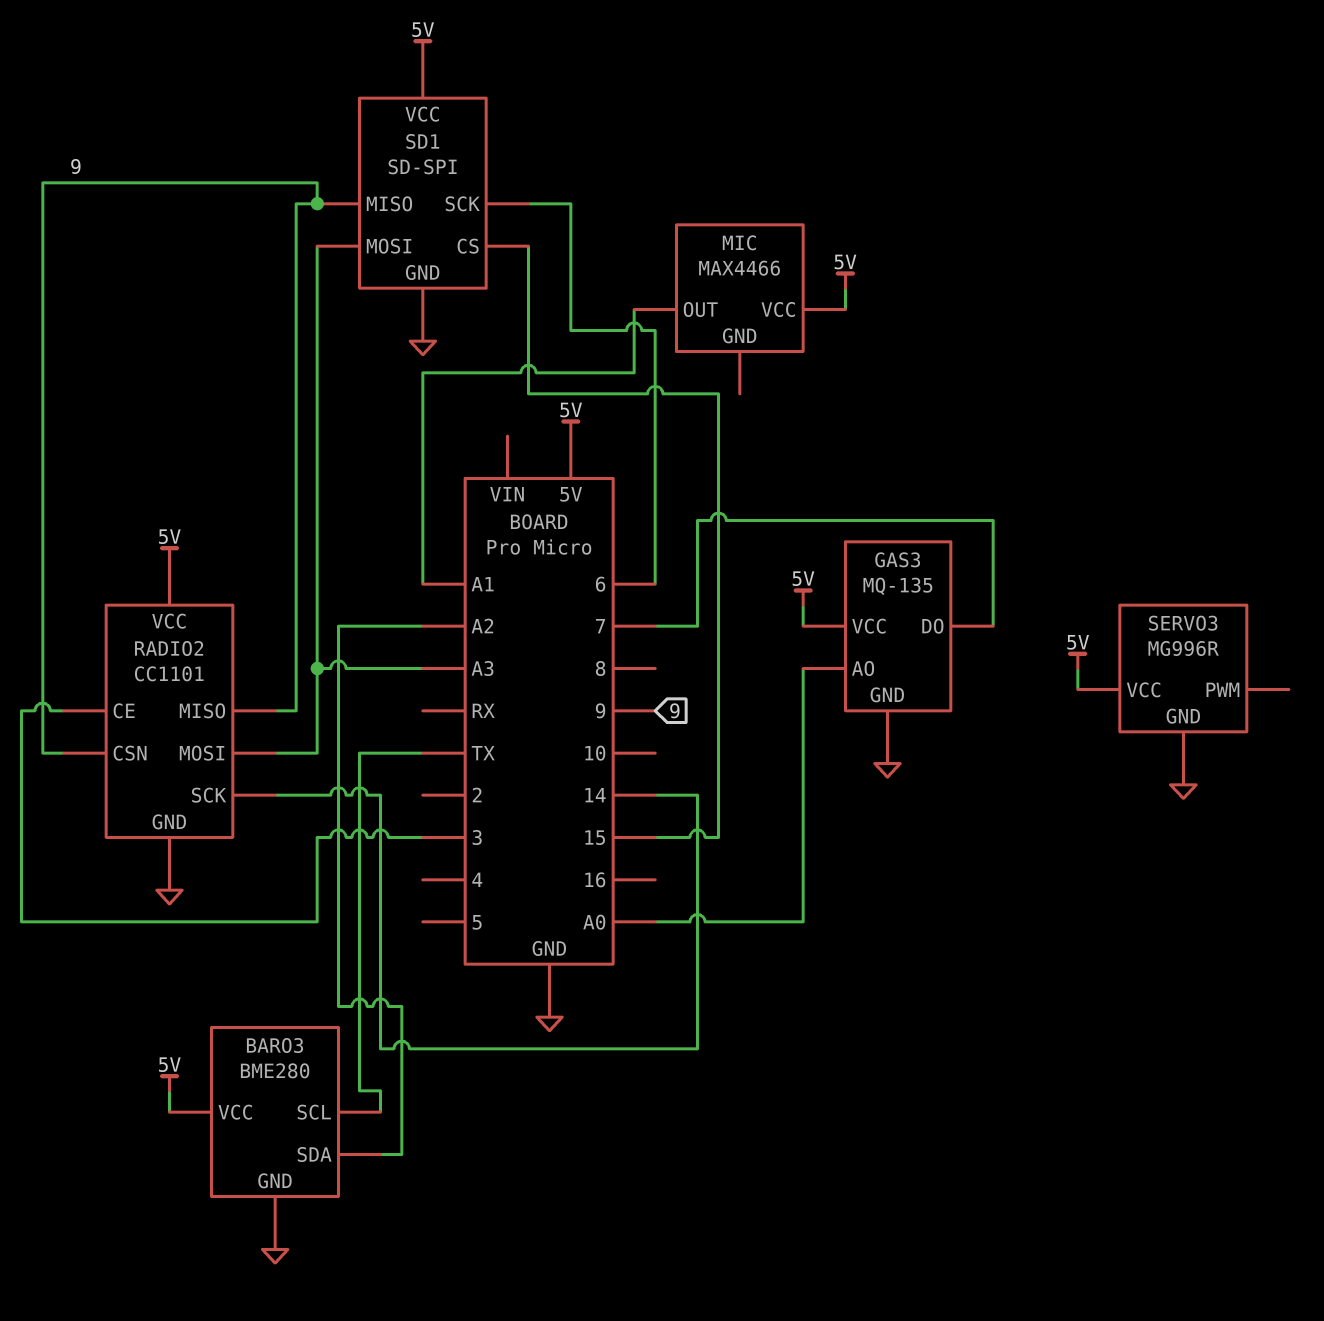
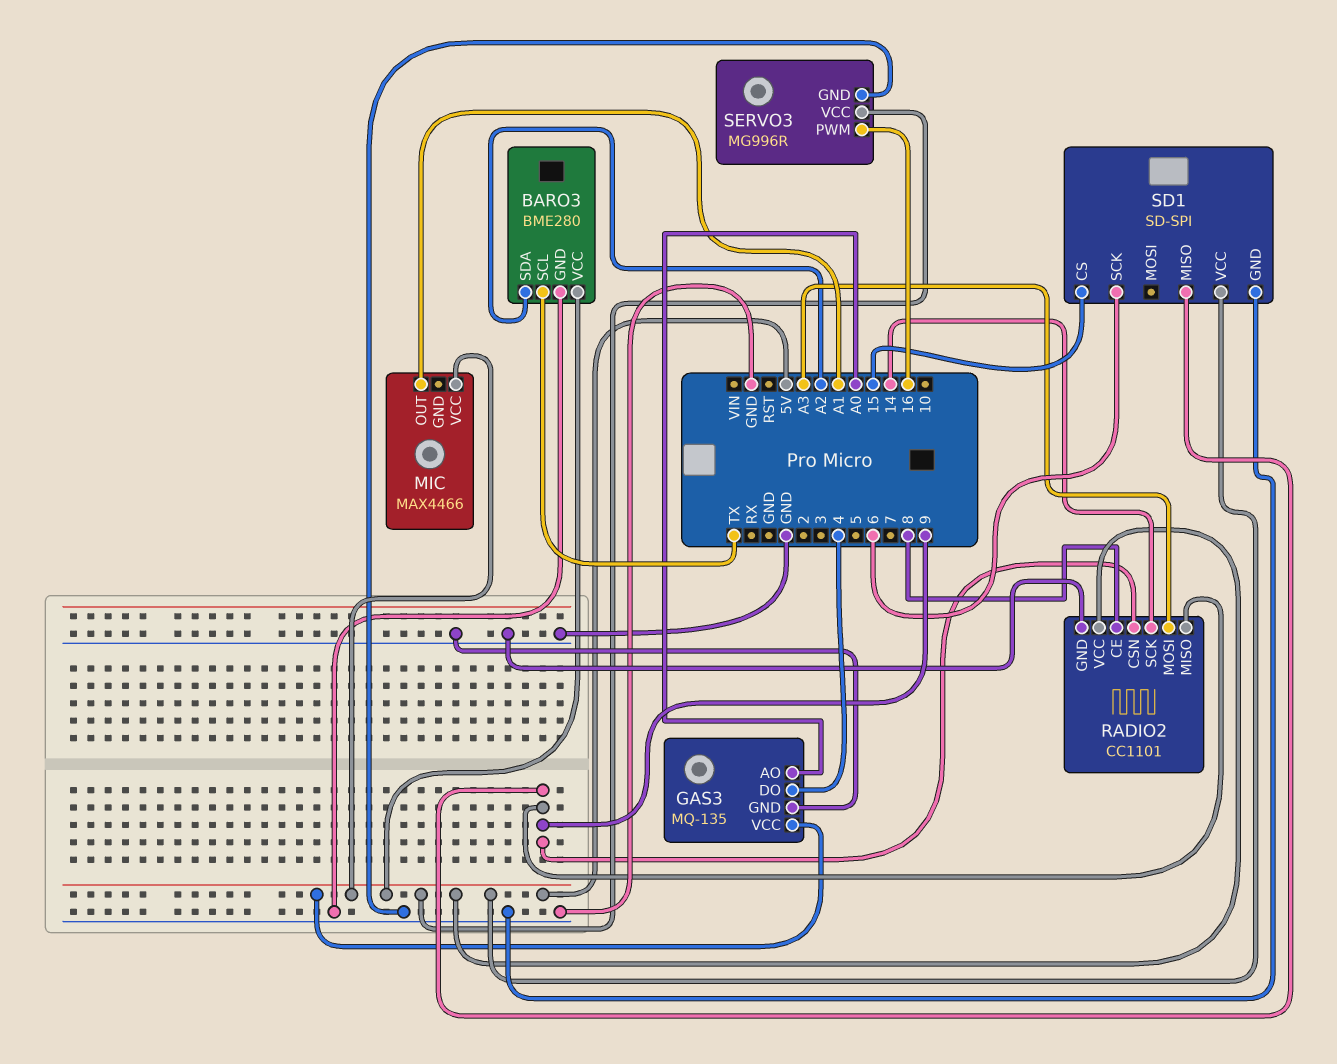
GAS3 pin DO: 7 -> 4
RADIO2 pin CE: 3 -> 8
SD1 pin MOSI: A3 -> none
SERVO3 pin PWM: none -> 16

